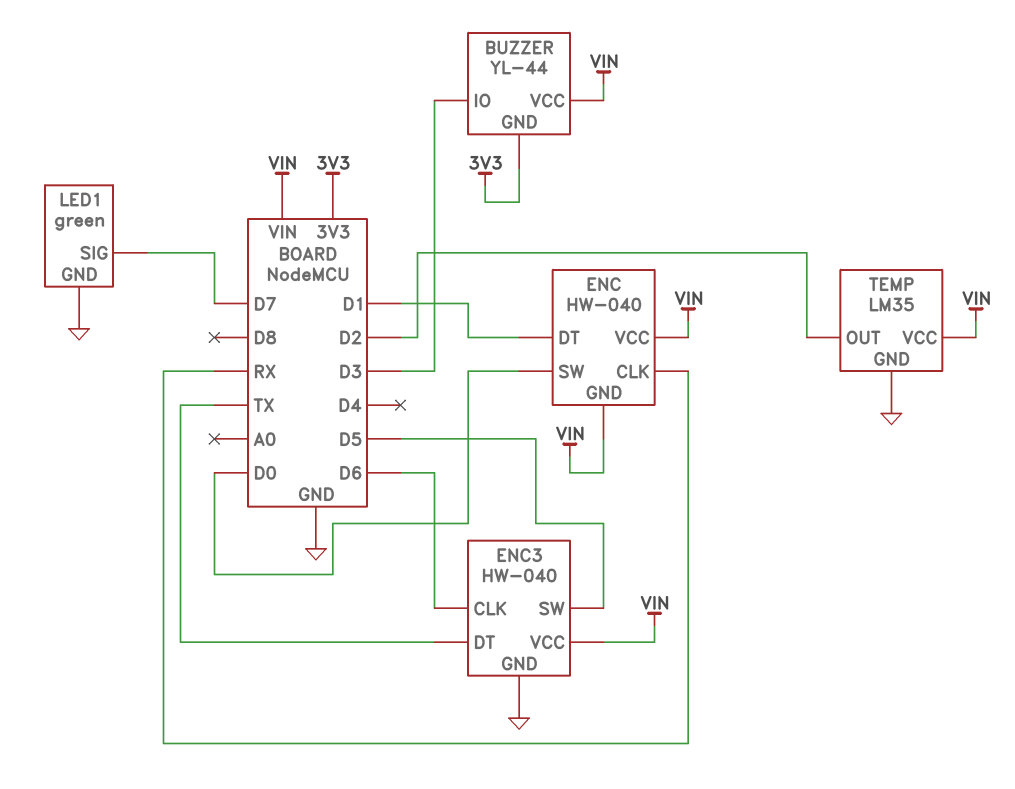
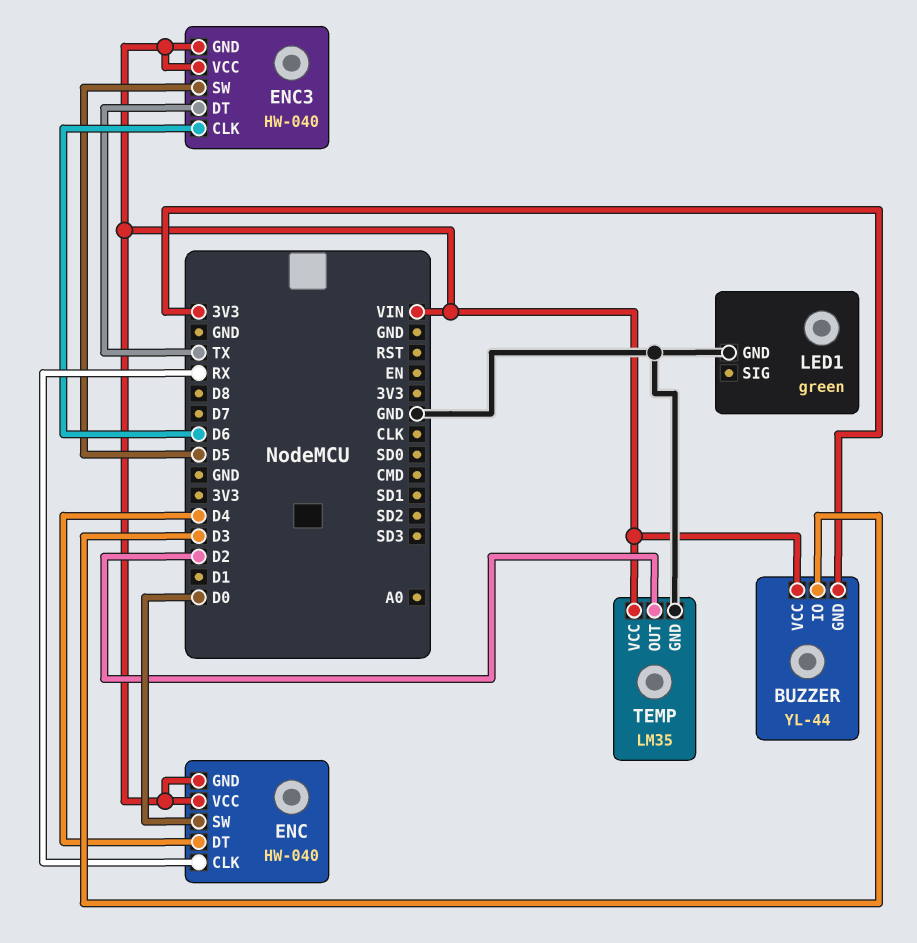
ENC pin DT: D1 -> D4
ENC3 pin GND: GND -> VIN
LED1 pin SIG: D7 -> none

